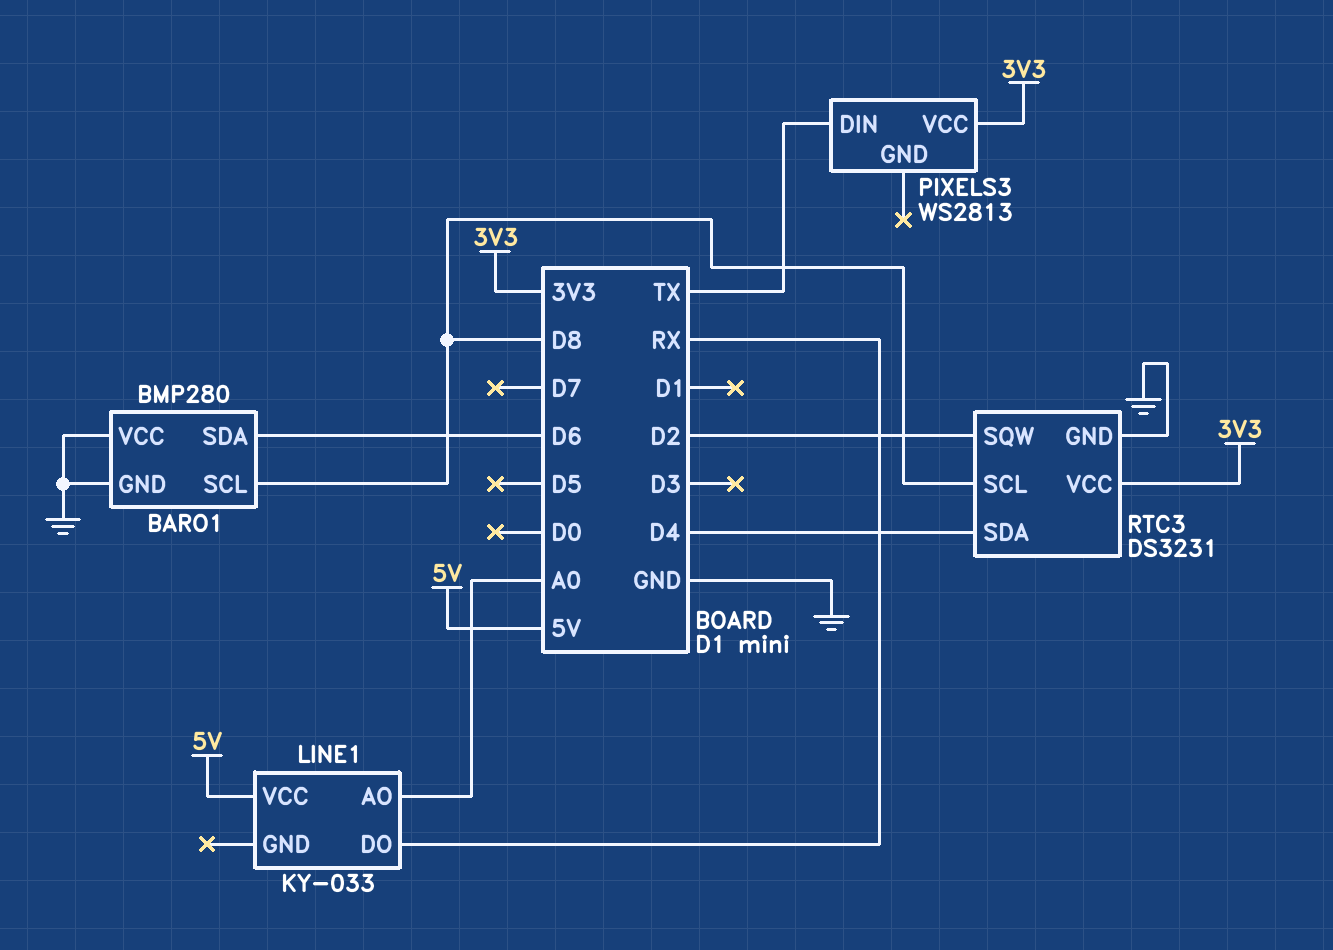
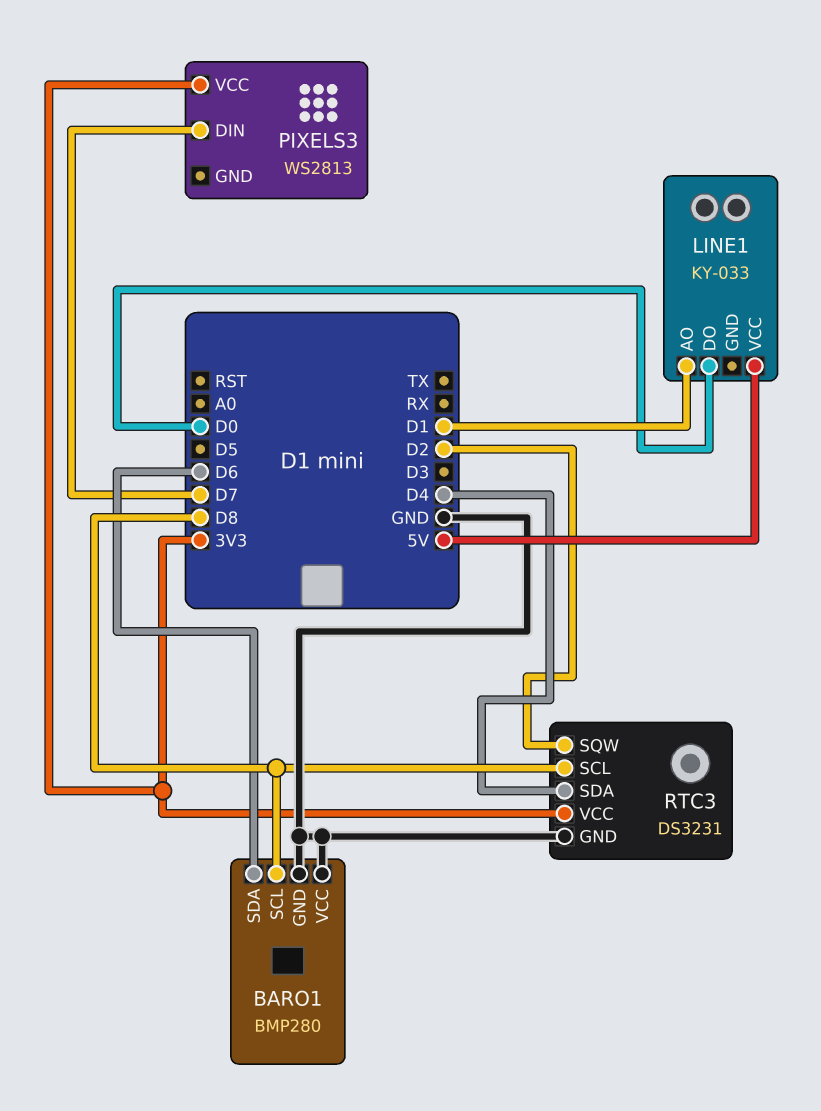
LINE1 pin AO: A0 -> D1
LINE1 pin DO: RX -> D0
PIXELS3 pin DIN: TX -> D7

